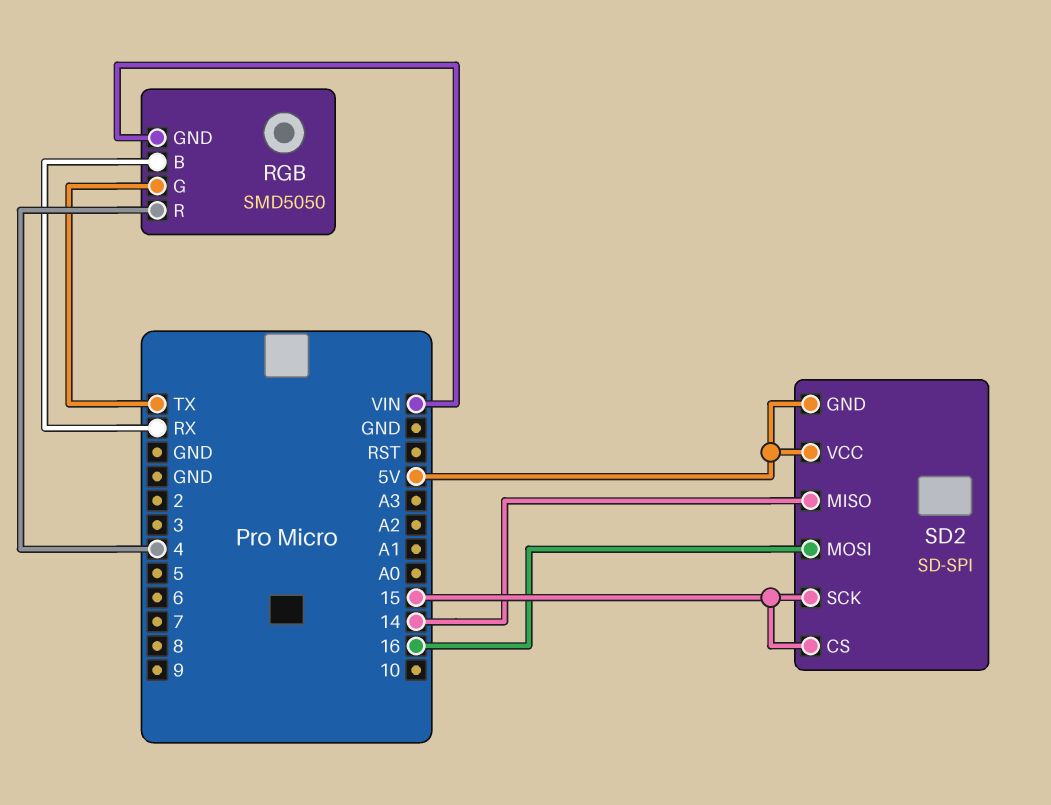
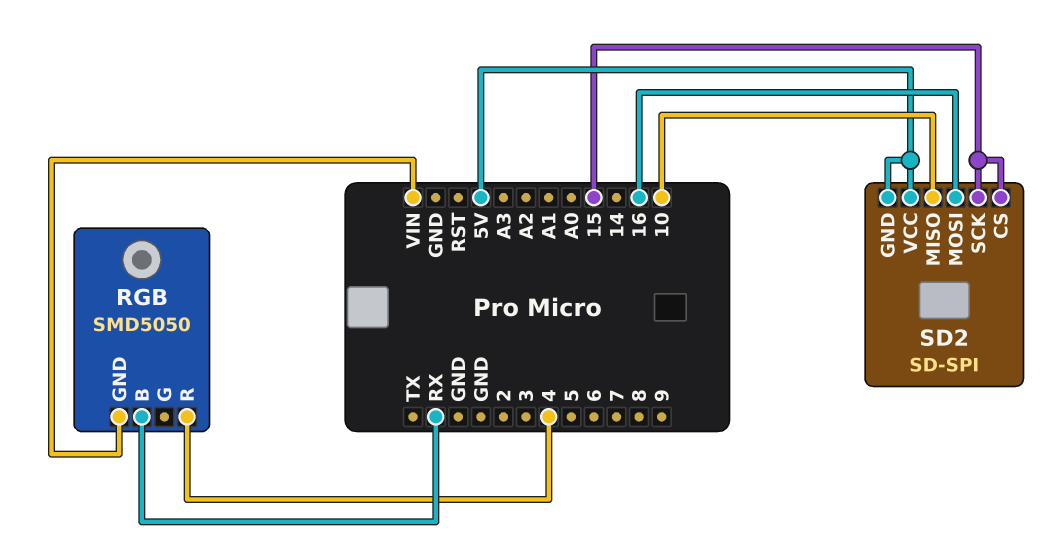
RGB pin G: TX -> none
SD2 pin MISO: 14 -> 10

